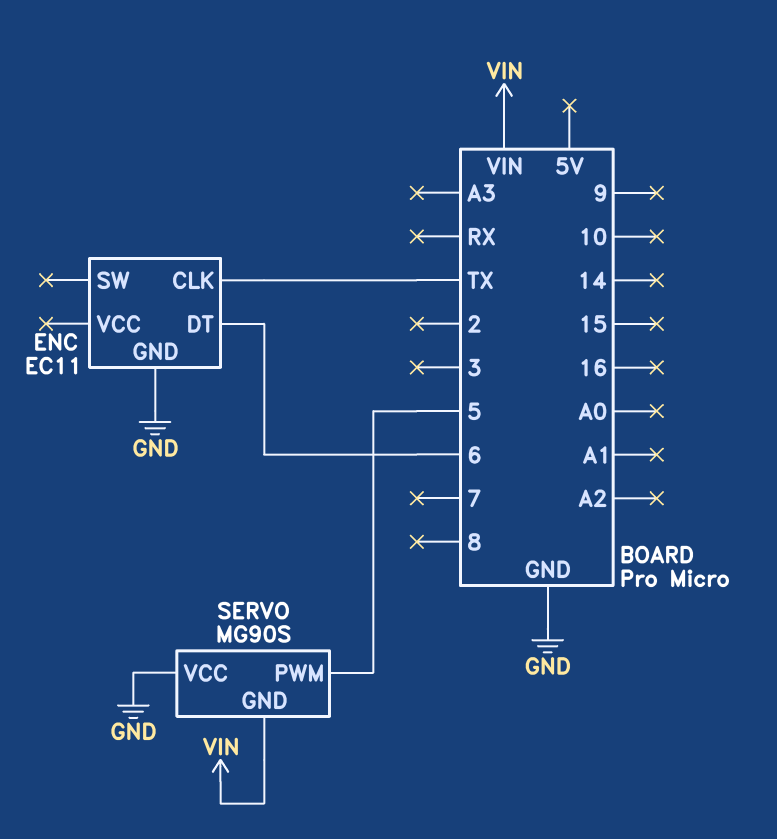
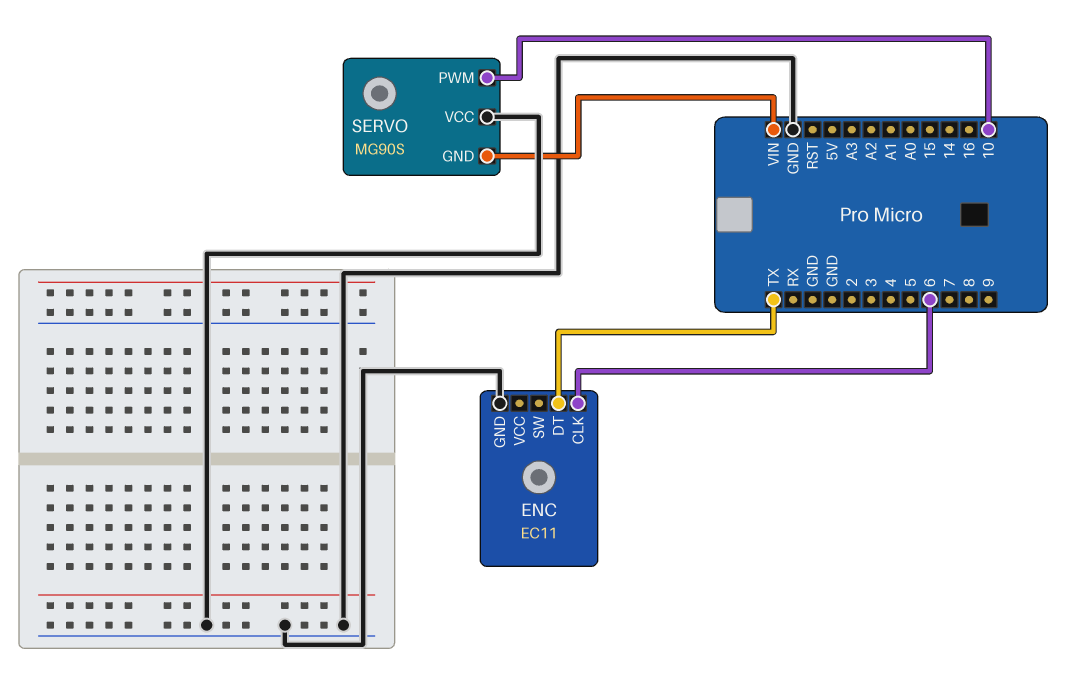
ENC pin CLK: TX -> 6
ENC pin DT: 6 -> TX
SERVO pin PWM: 5 -> 10

